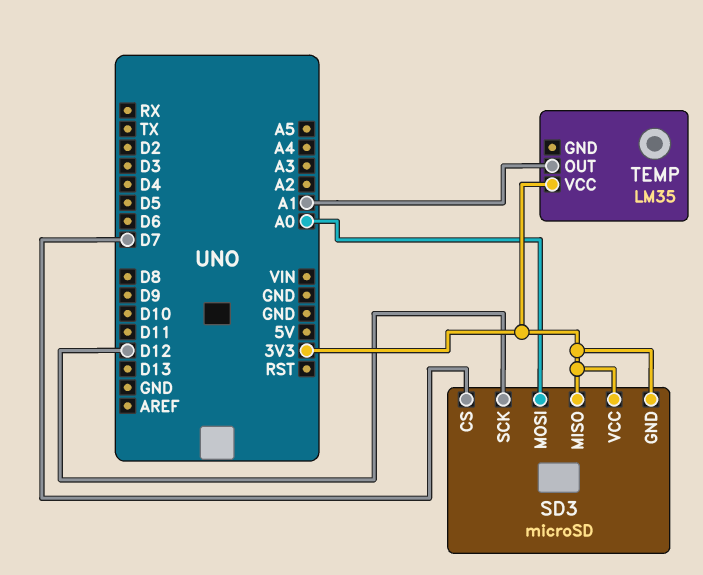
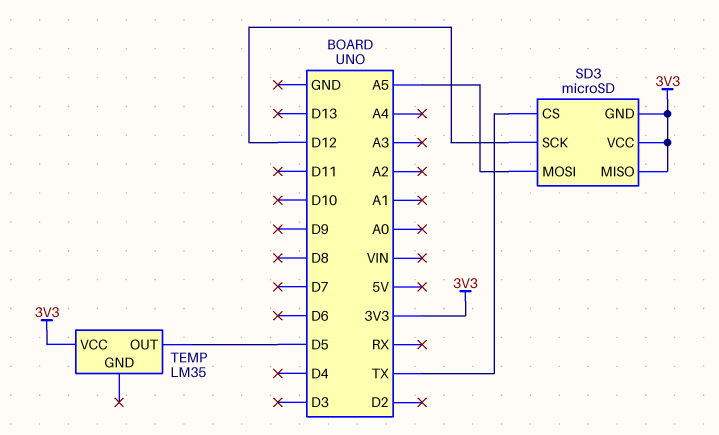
SD3 pin CS: D7 -> TX
SD3 pin MOSI: A0 -> A5
TEMP pin OUT: A1 -> D5

